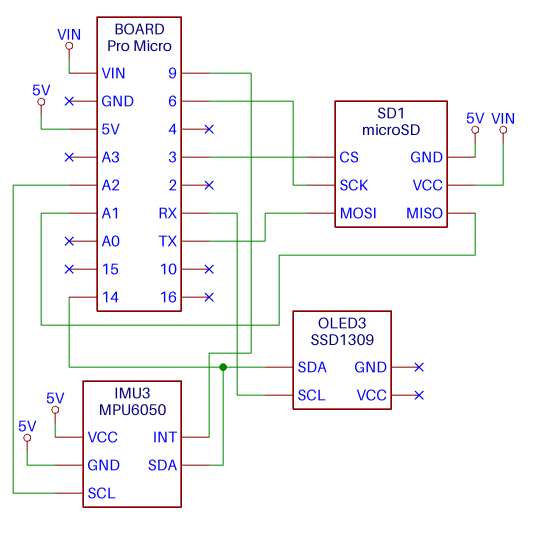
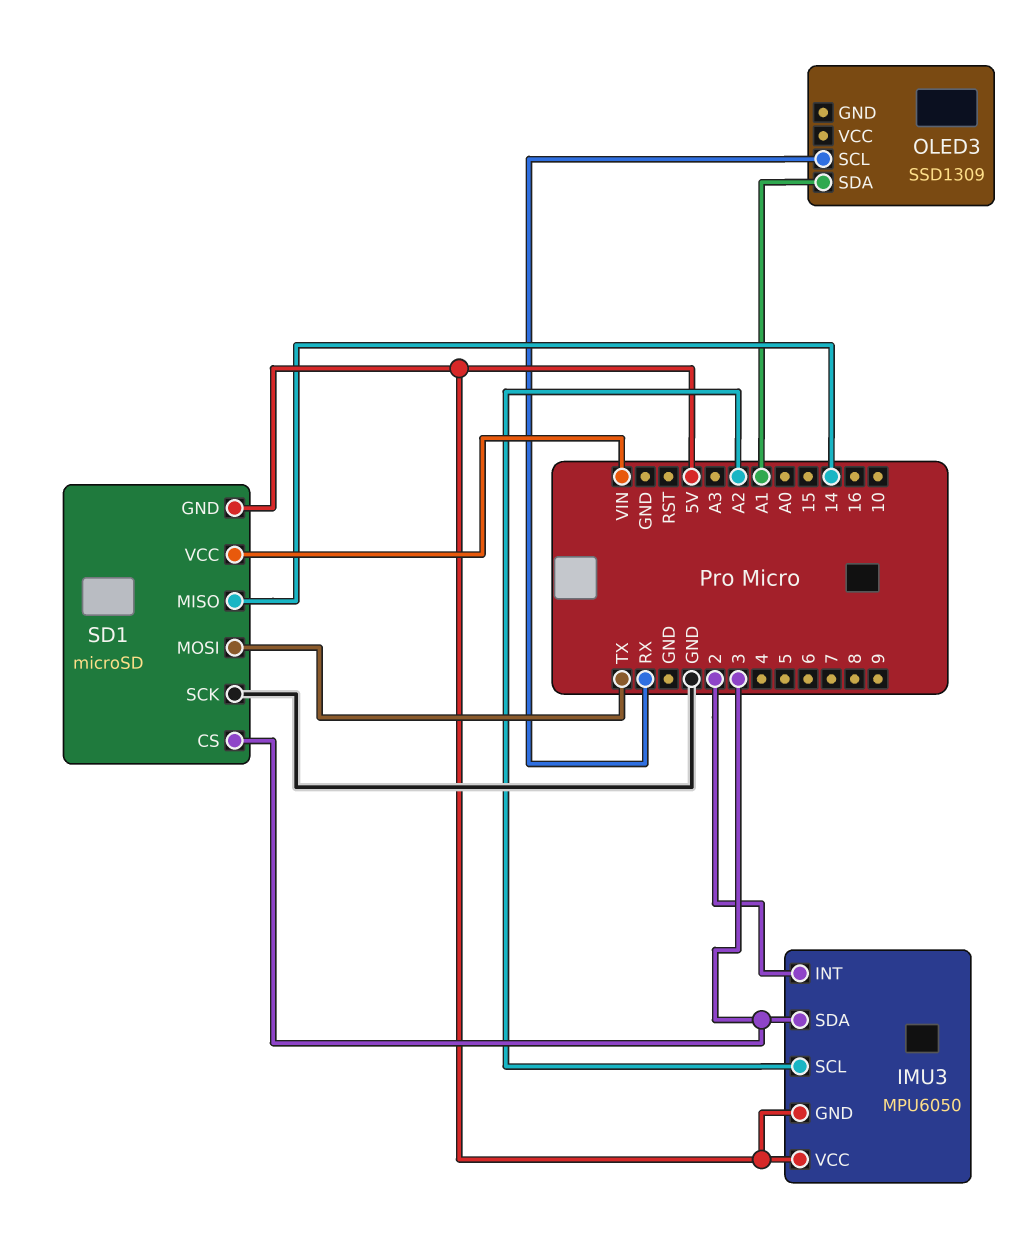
IMU3 pin INT: 9 -> 2
IMU3 pin SDA: 14 -> 3
OLED3 pin SDA: 14 -> A1
SD1 pin MISO: A1 -> 14
SD1 pin SCK: 6 -> GND

